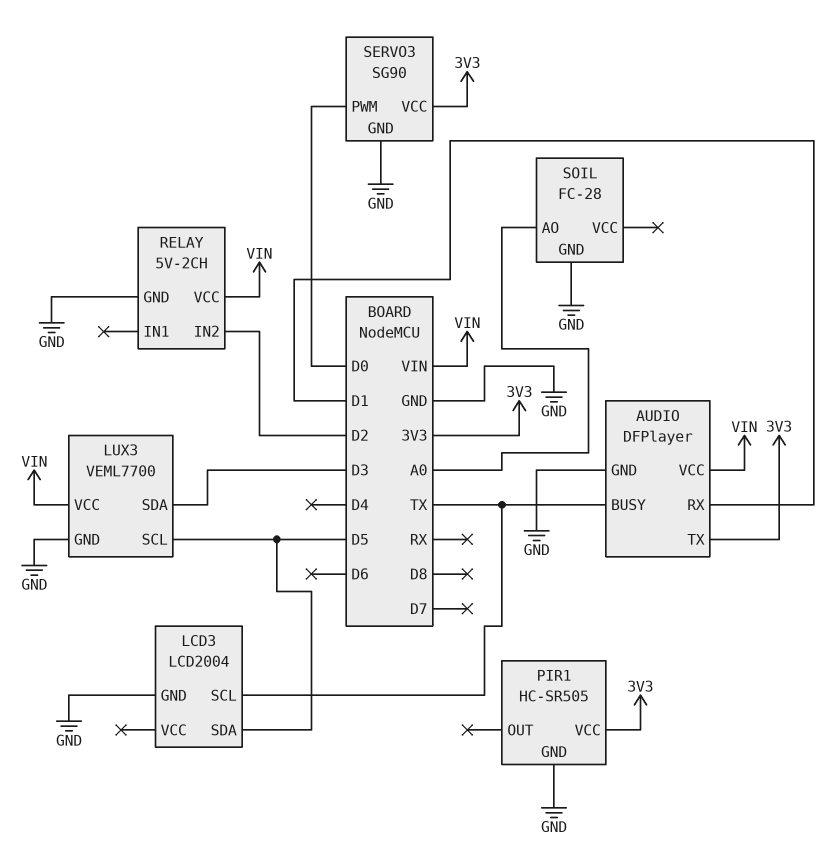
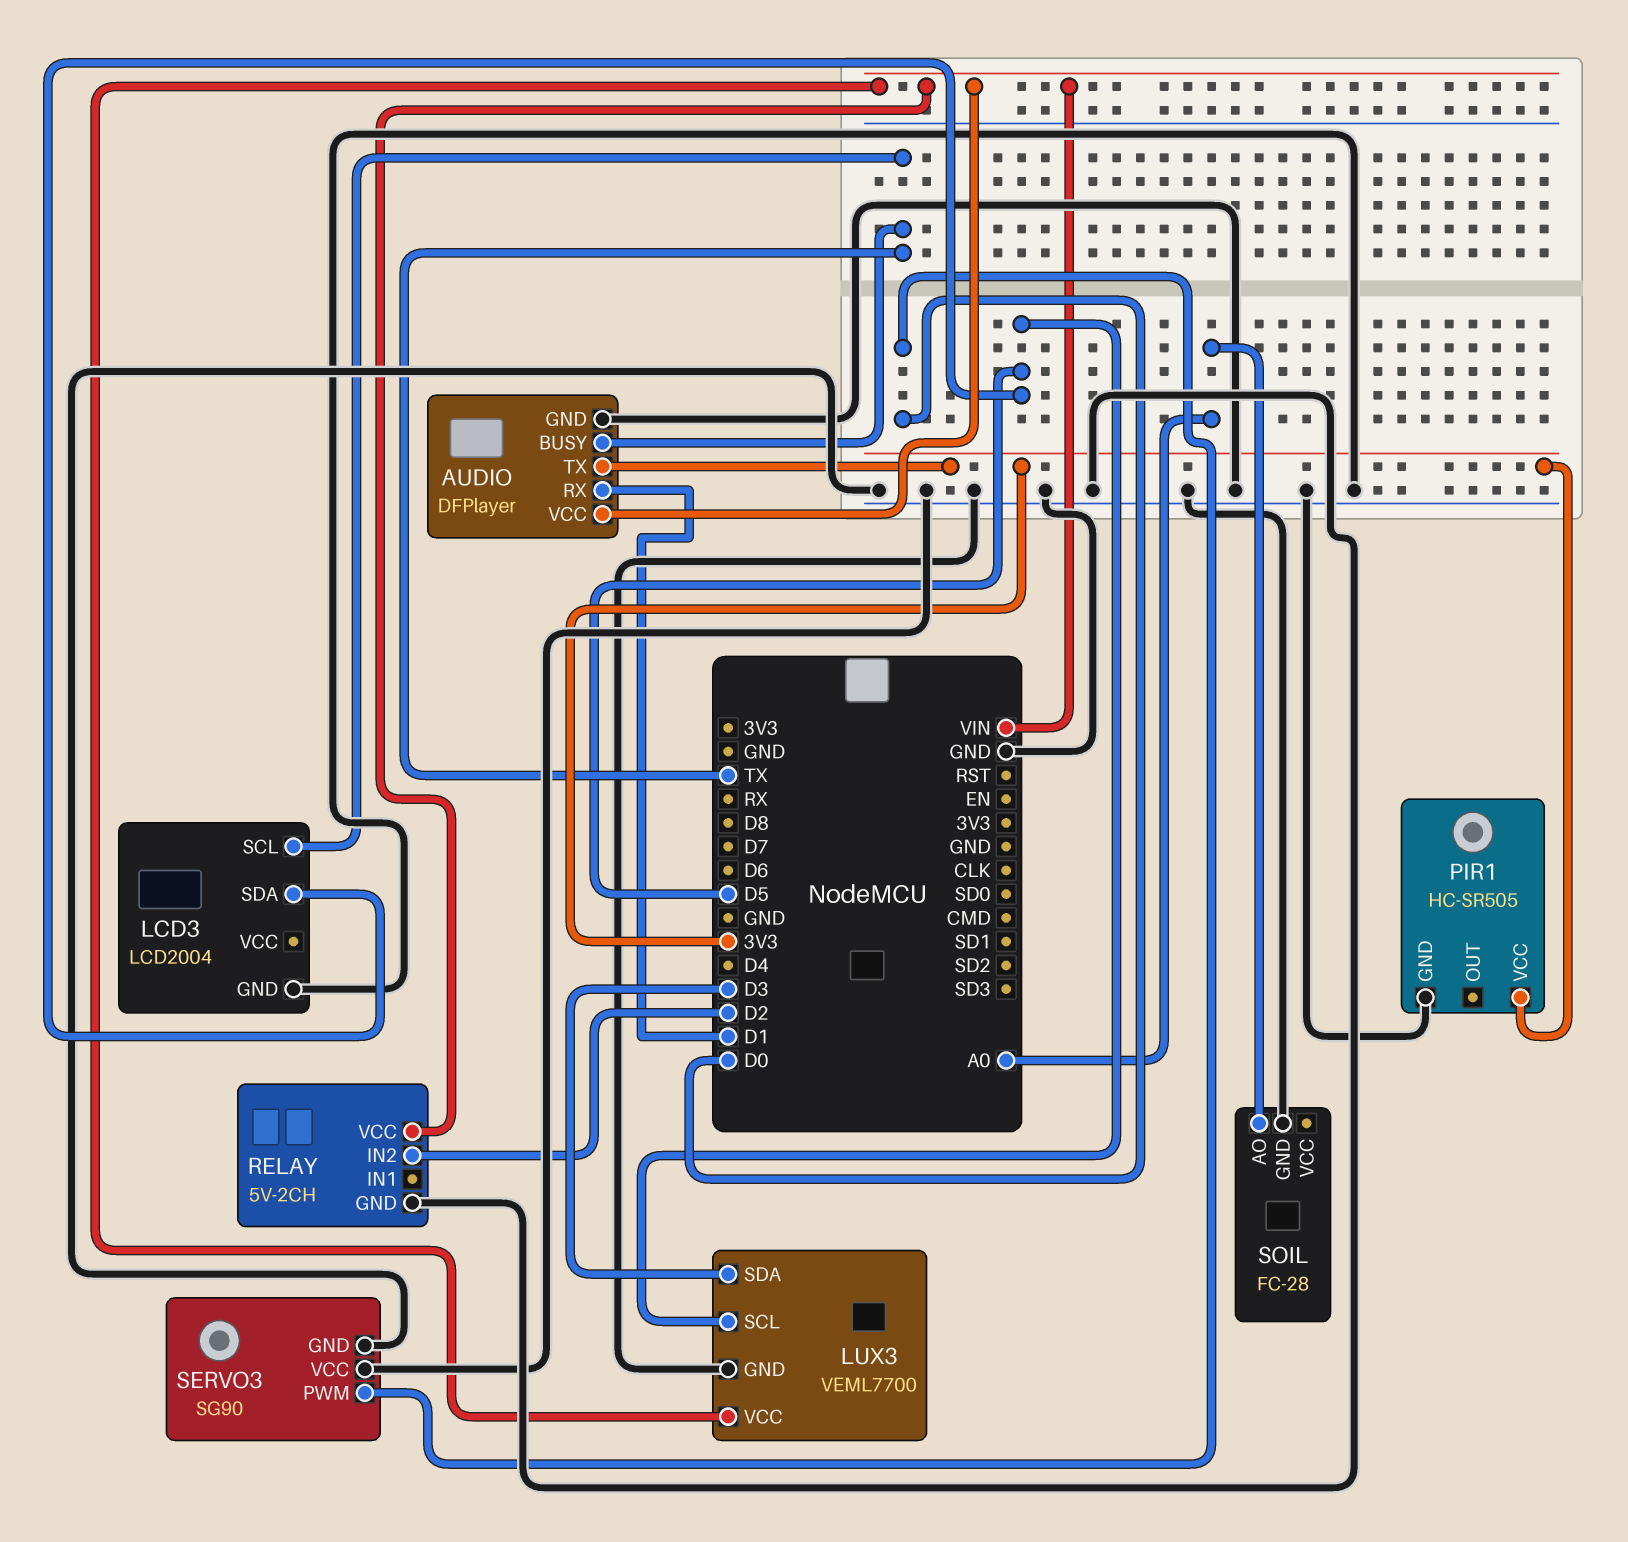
SERVO3 pin VCC: 3V3 -> GND

